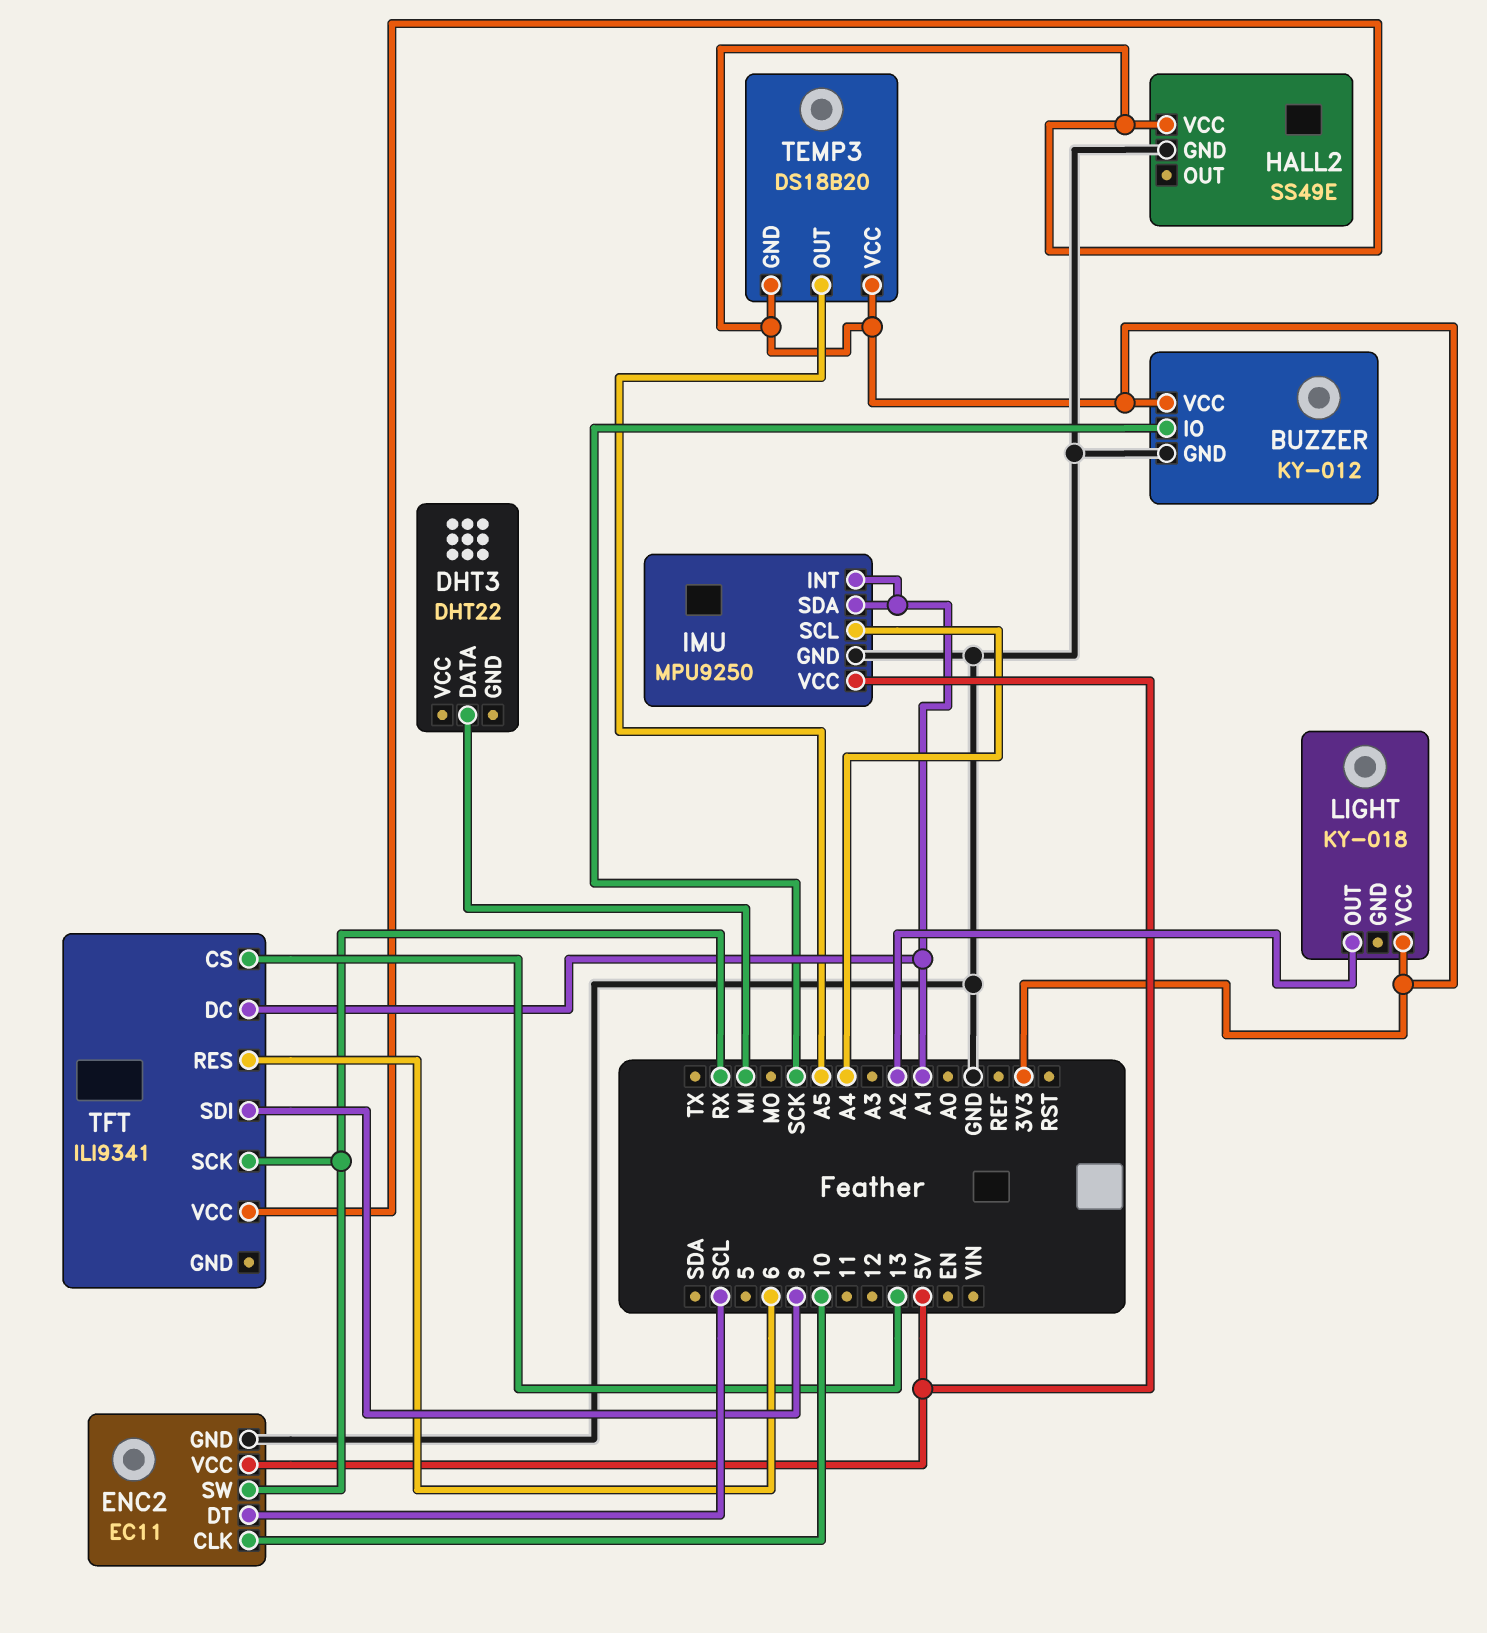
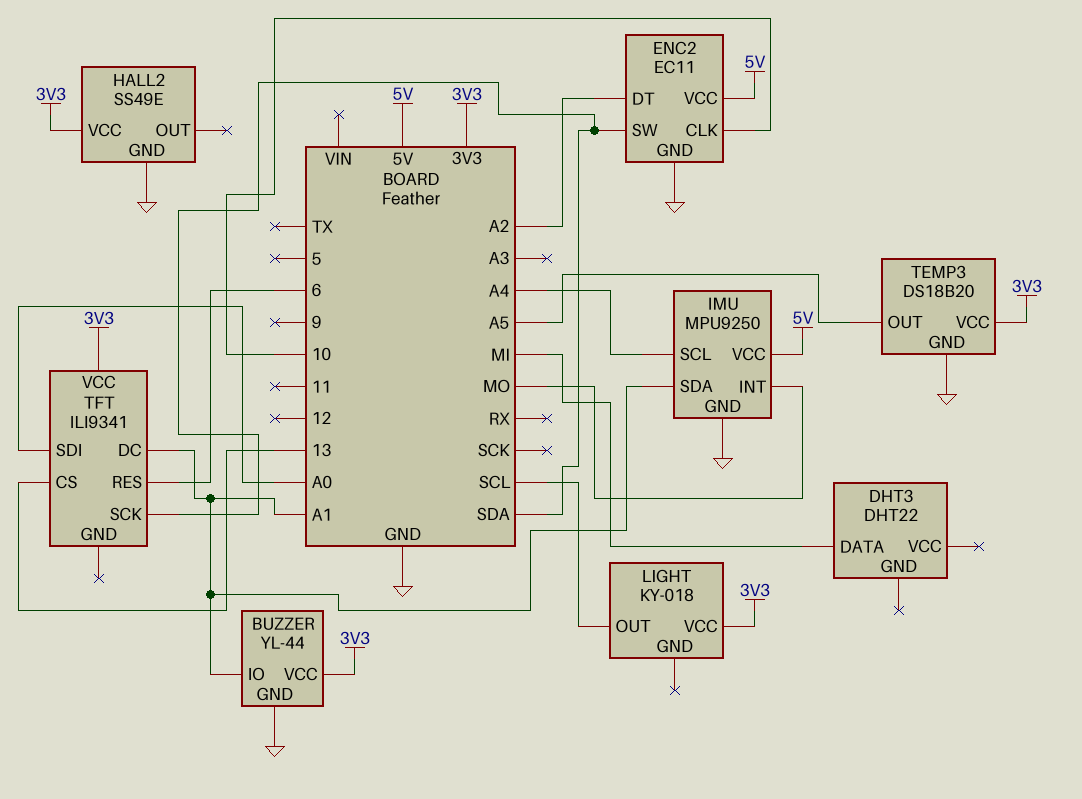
BUZZER: KY-012 -> YL-44
BUZZER pin IO: SCK -> A1
ENC2 pin DT: SCL -> A2
ENC2 pin SW: RX -> SDA
IMU pin INT: A1 -> MO
LIGHT pin OUT: A2 -> SCL
TEMP3 pin GND: 3V3 -> GND
TFT pin SCK: RX -> SDA
TFT pin SDI: 9 -> A0

